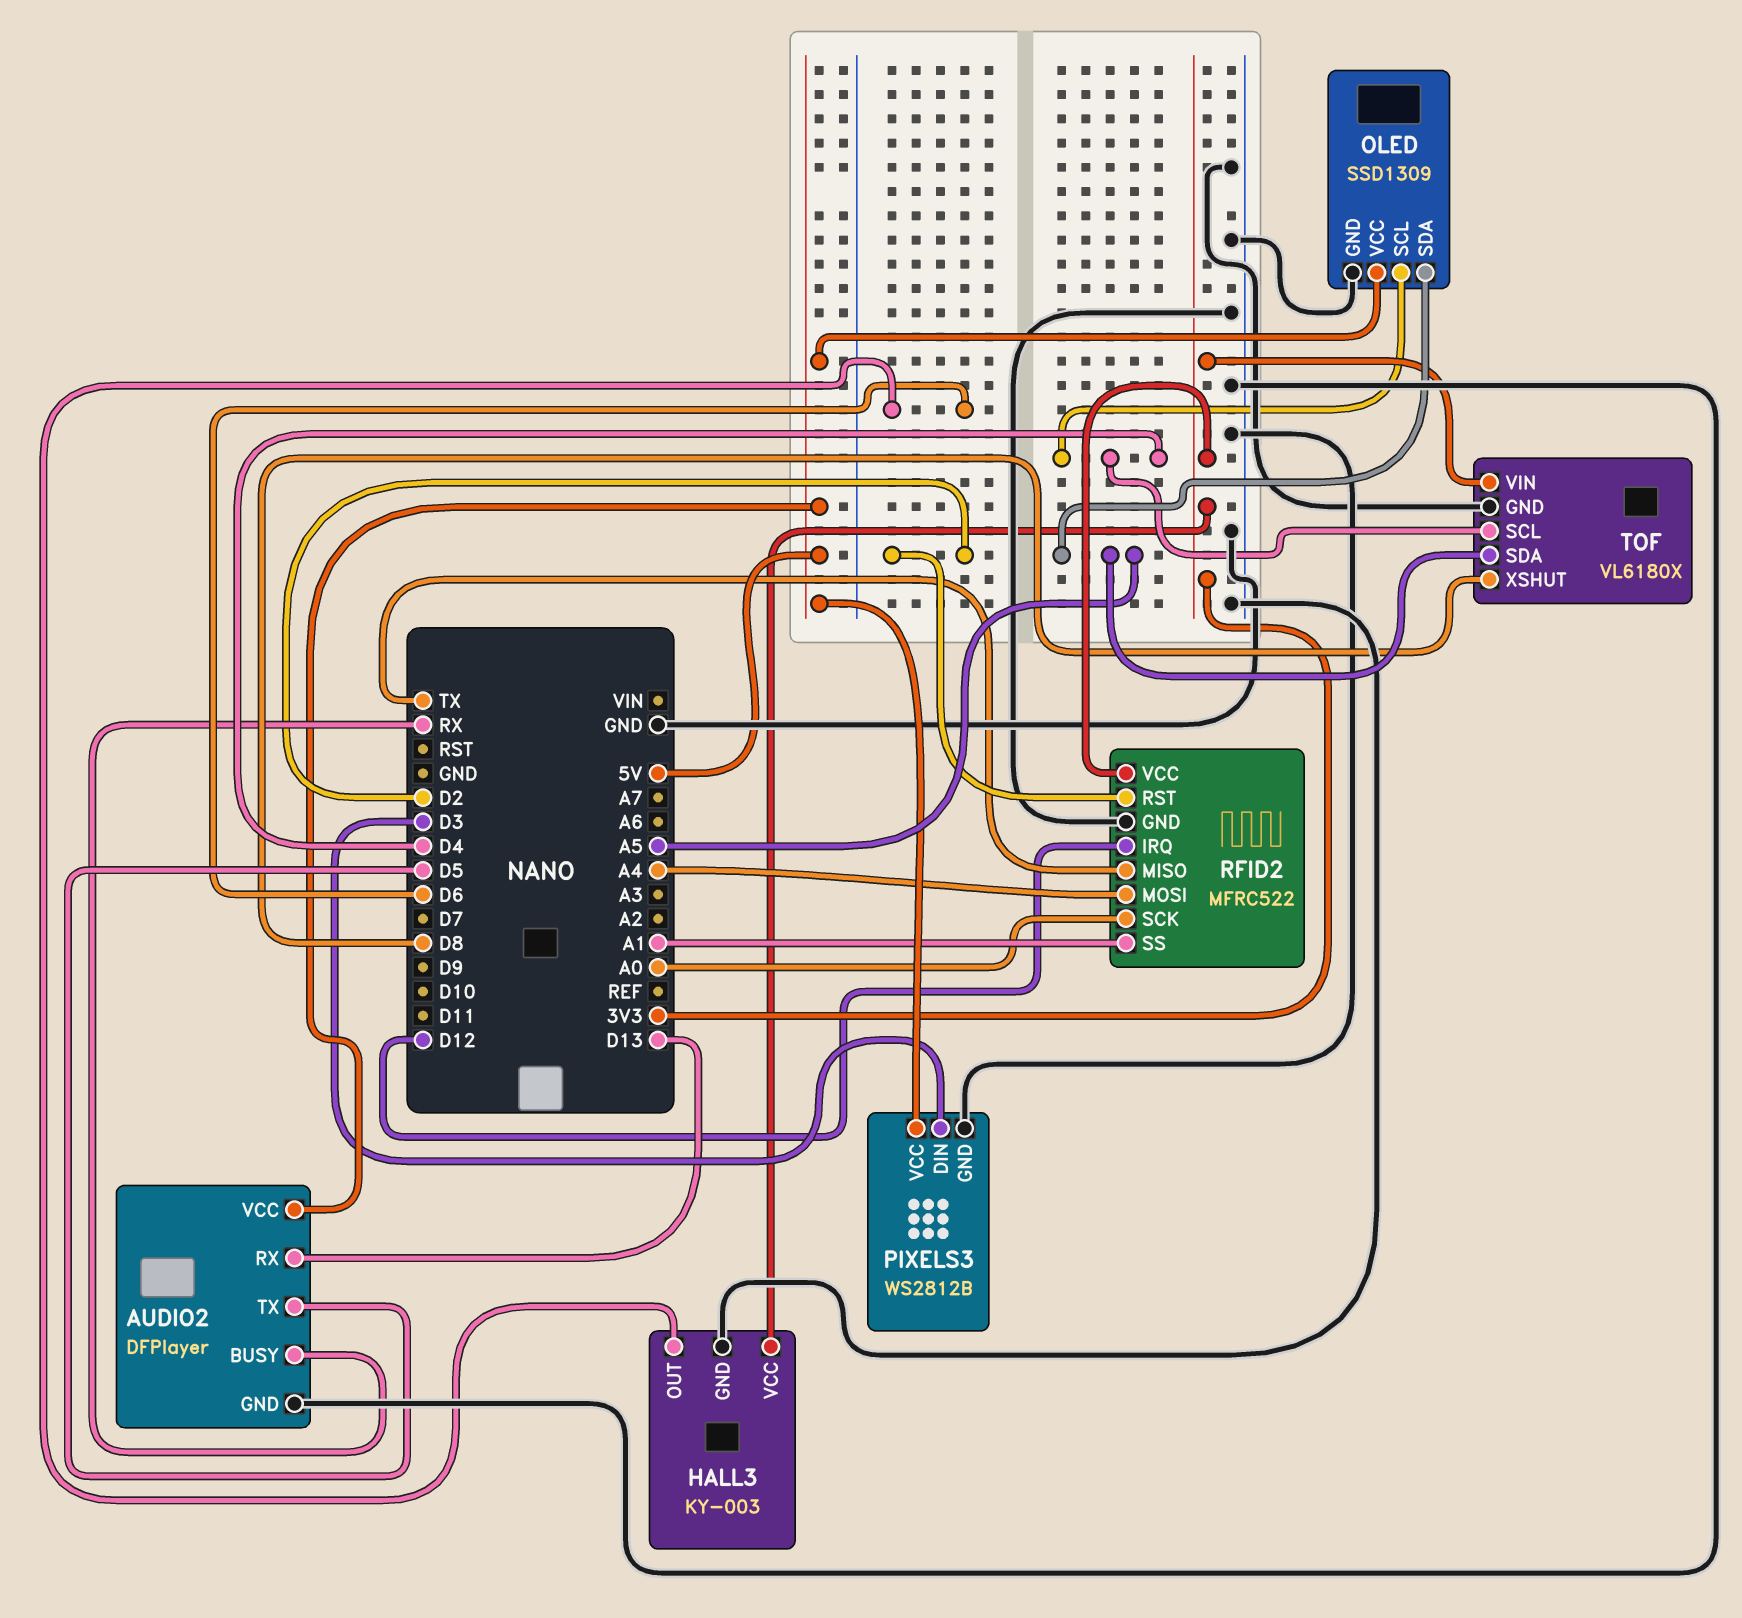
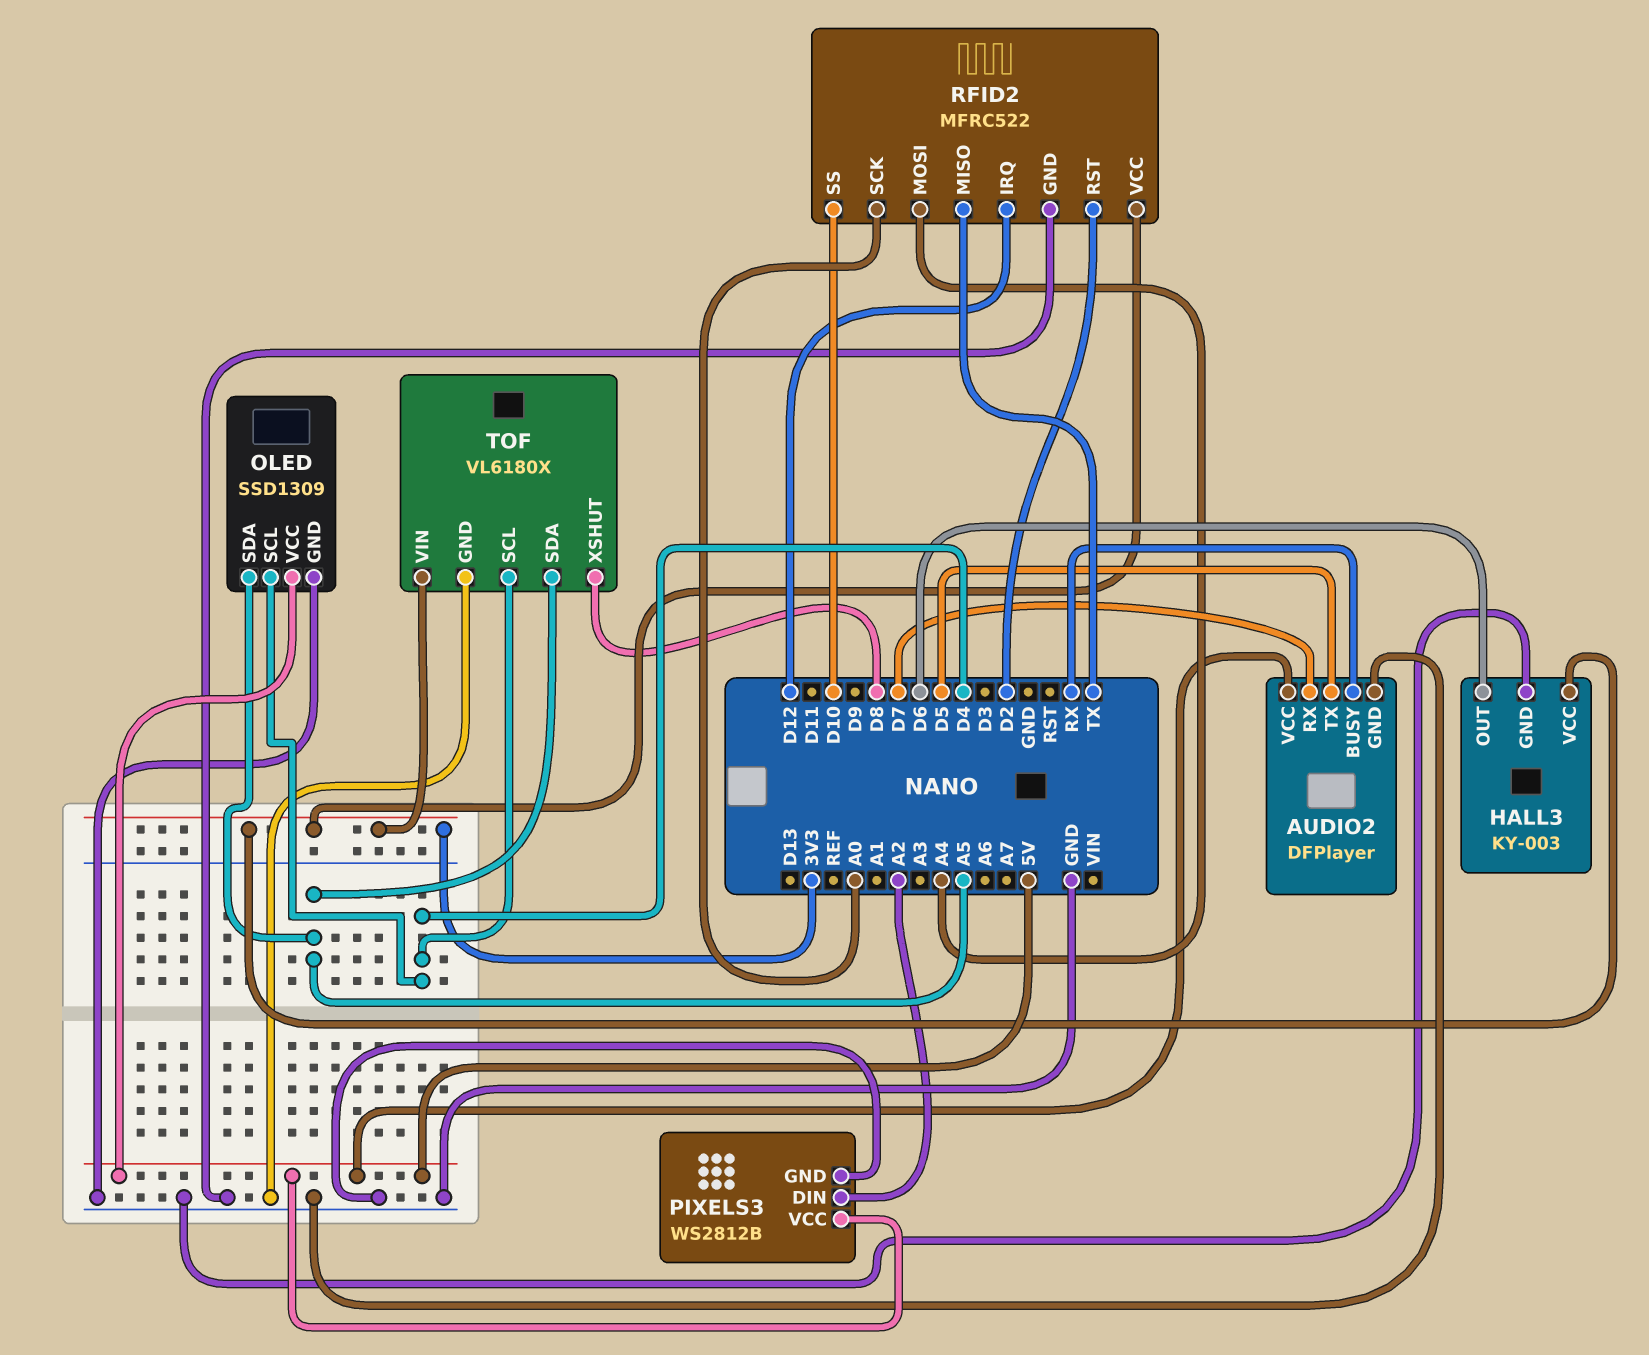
AUDIO2 pin RX: D13 -> D7
PIXELS3 pin DIN: D3 -> A2
RFID2 pin SS: A1 -> D10

